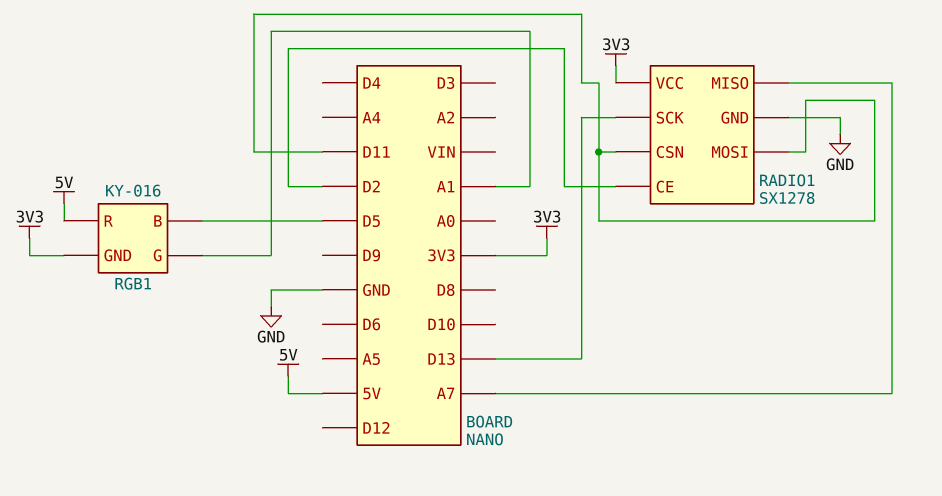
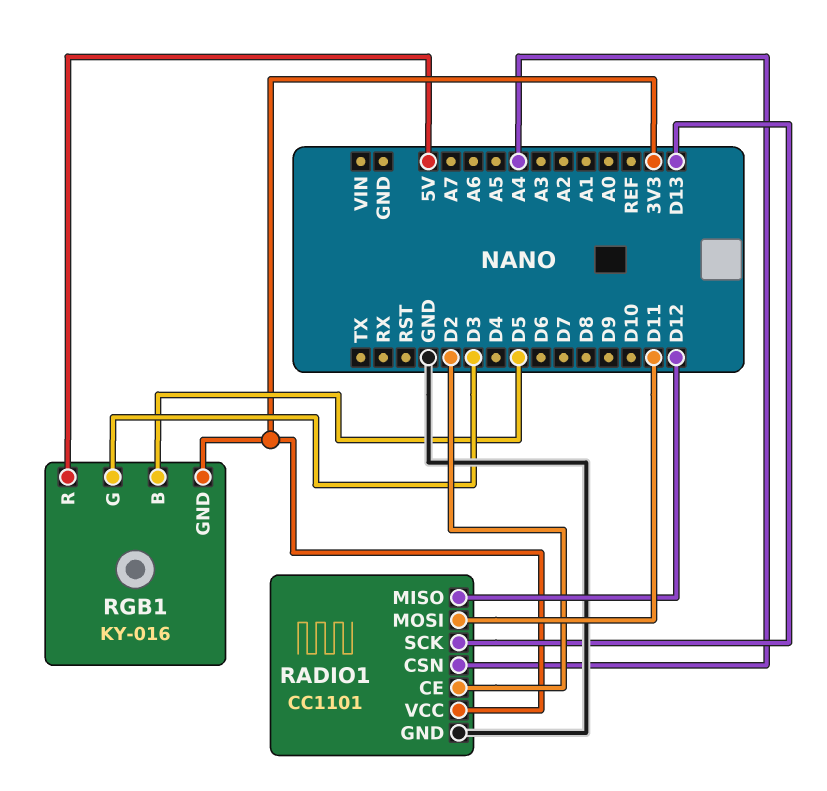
RADIO1: SX1278 -> CC1101
RADIO1 pin CSN: D11 -> A4
RADIO1 pin MISO: A7 -> D12
RGB1 pin G: A1 -> D3

